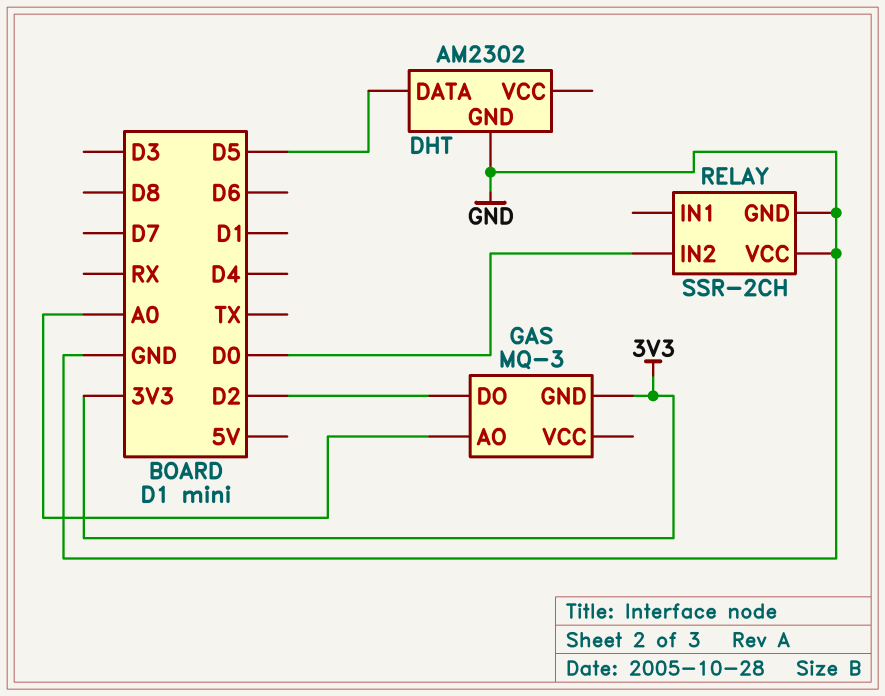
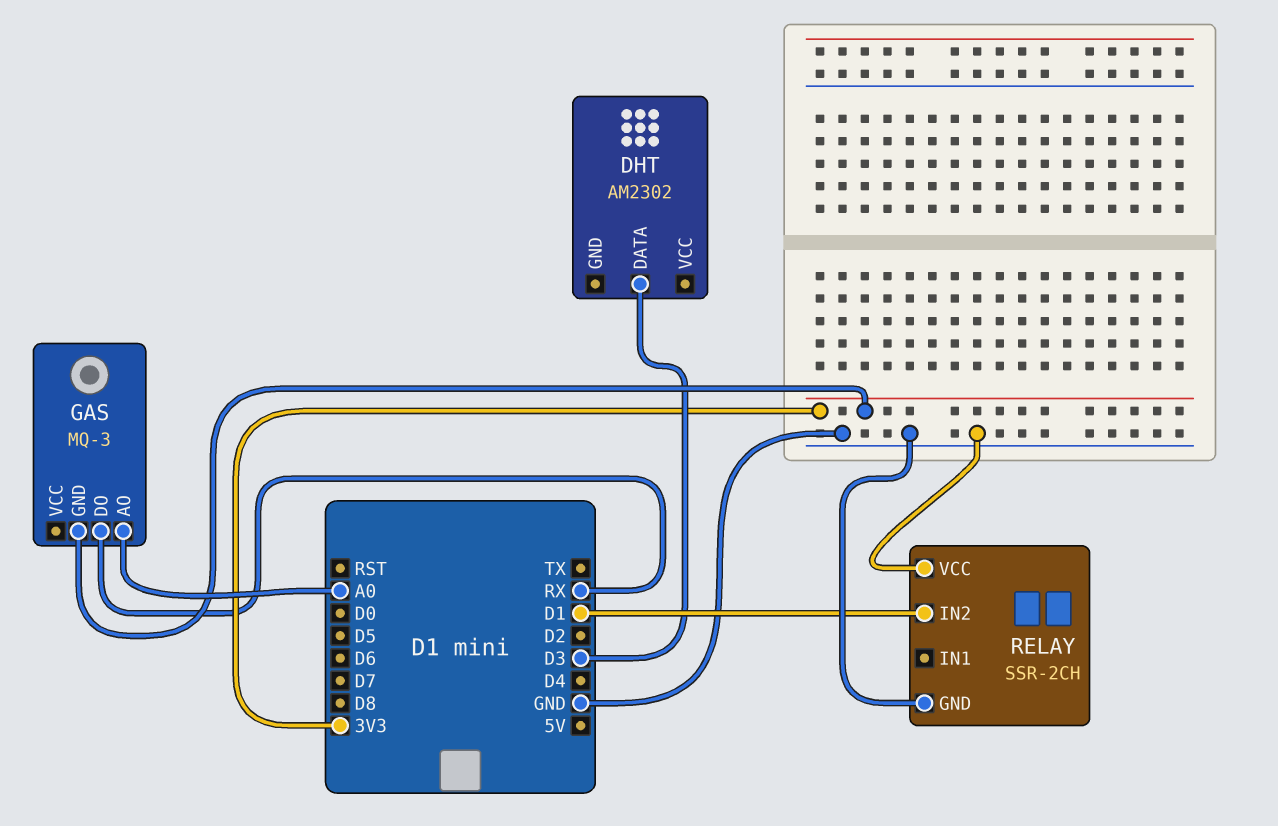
DHT pin DATA: D5 -> D3
DHT pin GND: GND -> none
GAS pin DO: D2 -> RX
RELAY pin IN2: D0 -> D1

